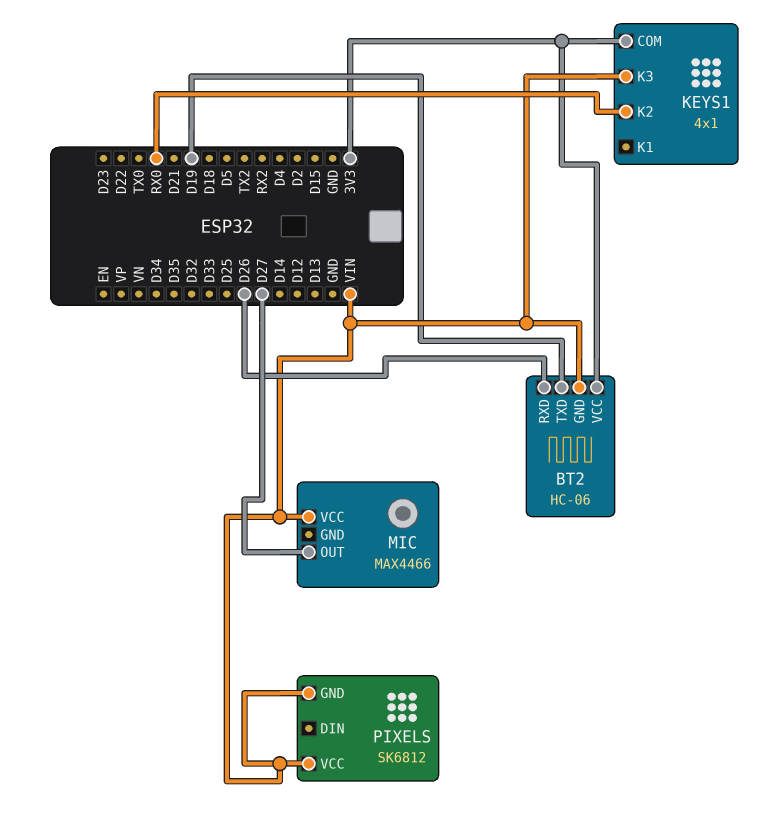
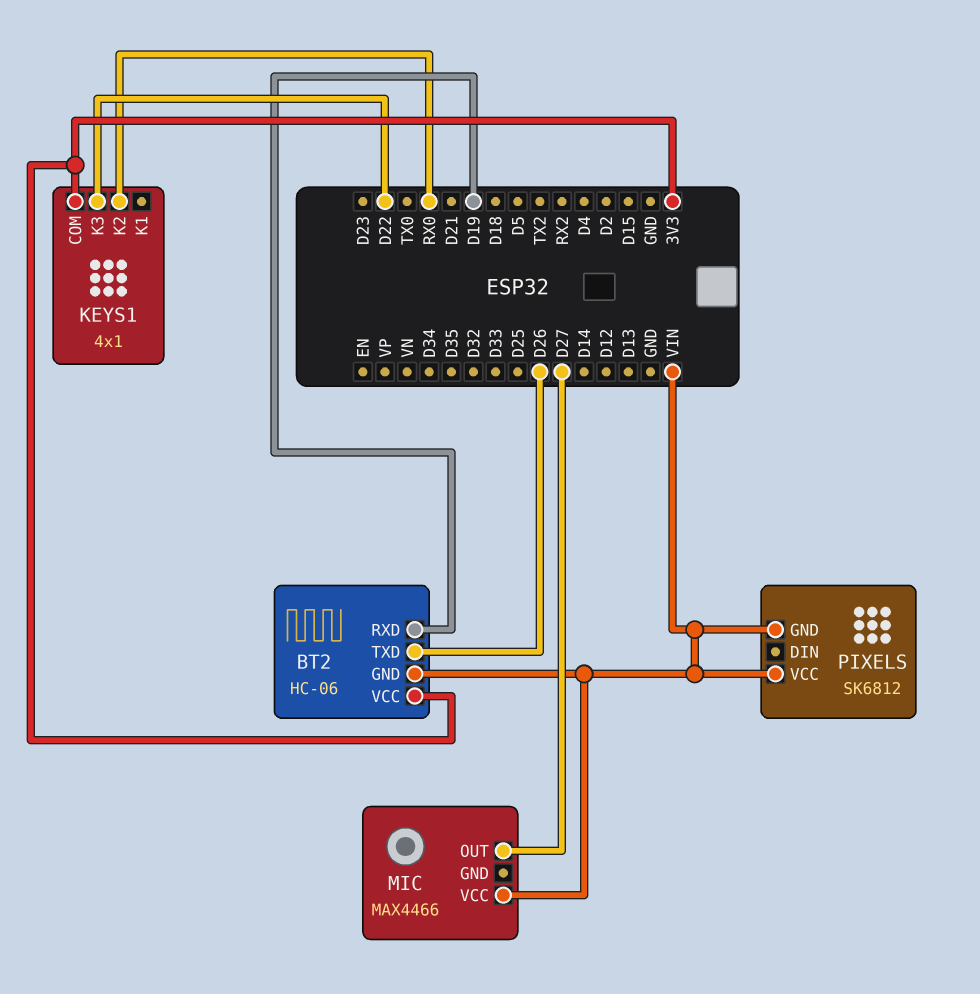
BT2 pin RXD: D26 -> D19
BT2 pin TXD: D19 -> D26
KEYS1 pin K3: VIN -> D22

